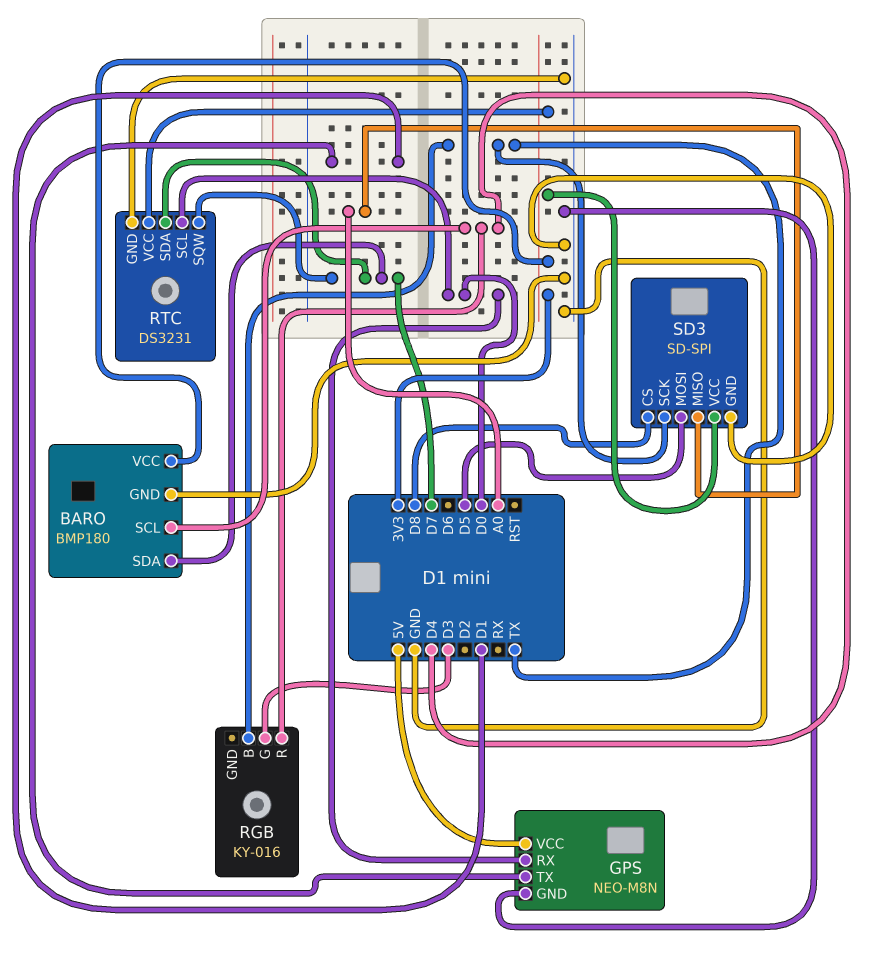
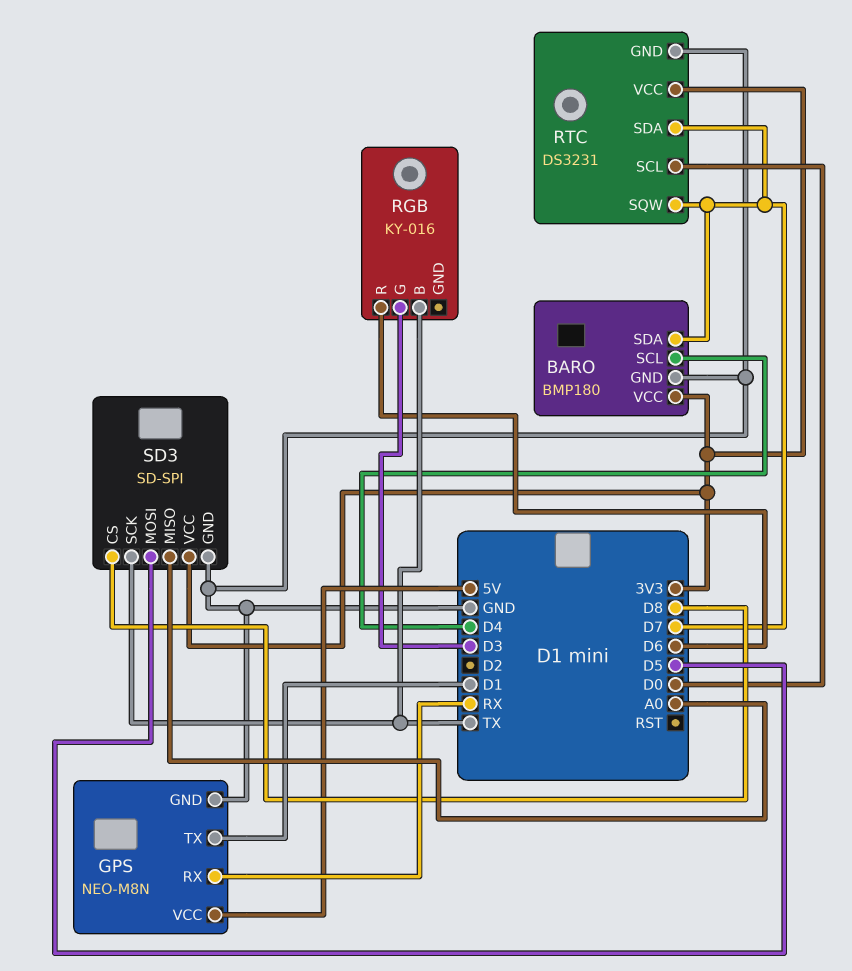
GPS pin RX: D0 -> RX
RGB pin R: D4 -> D6

